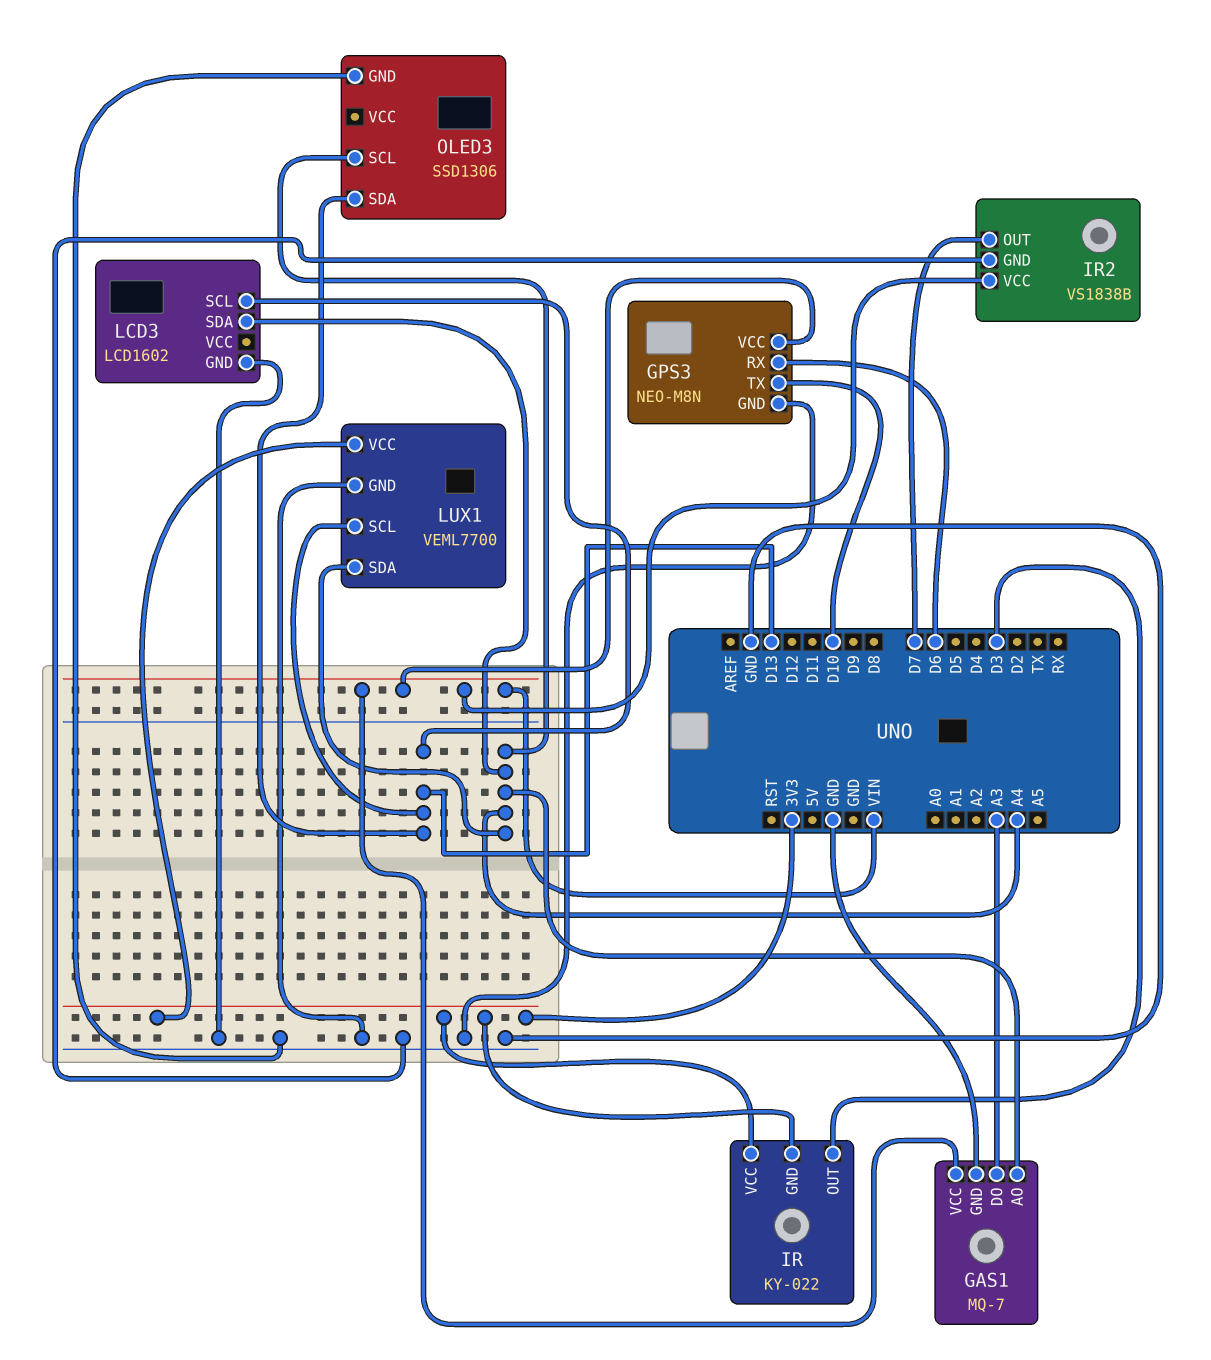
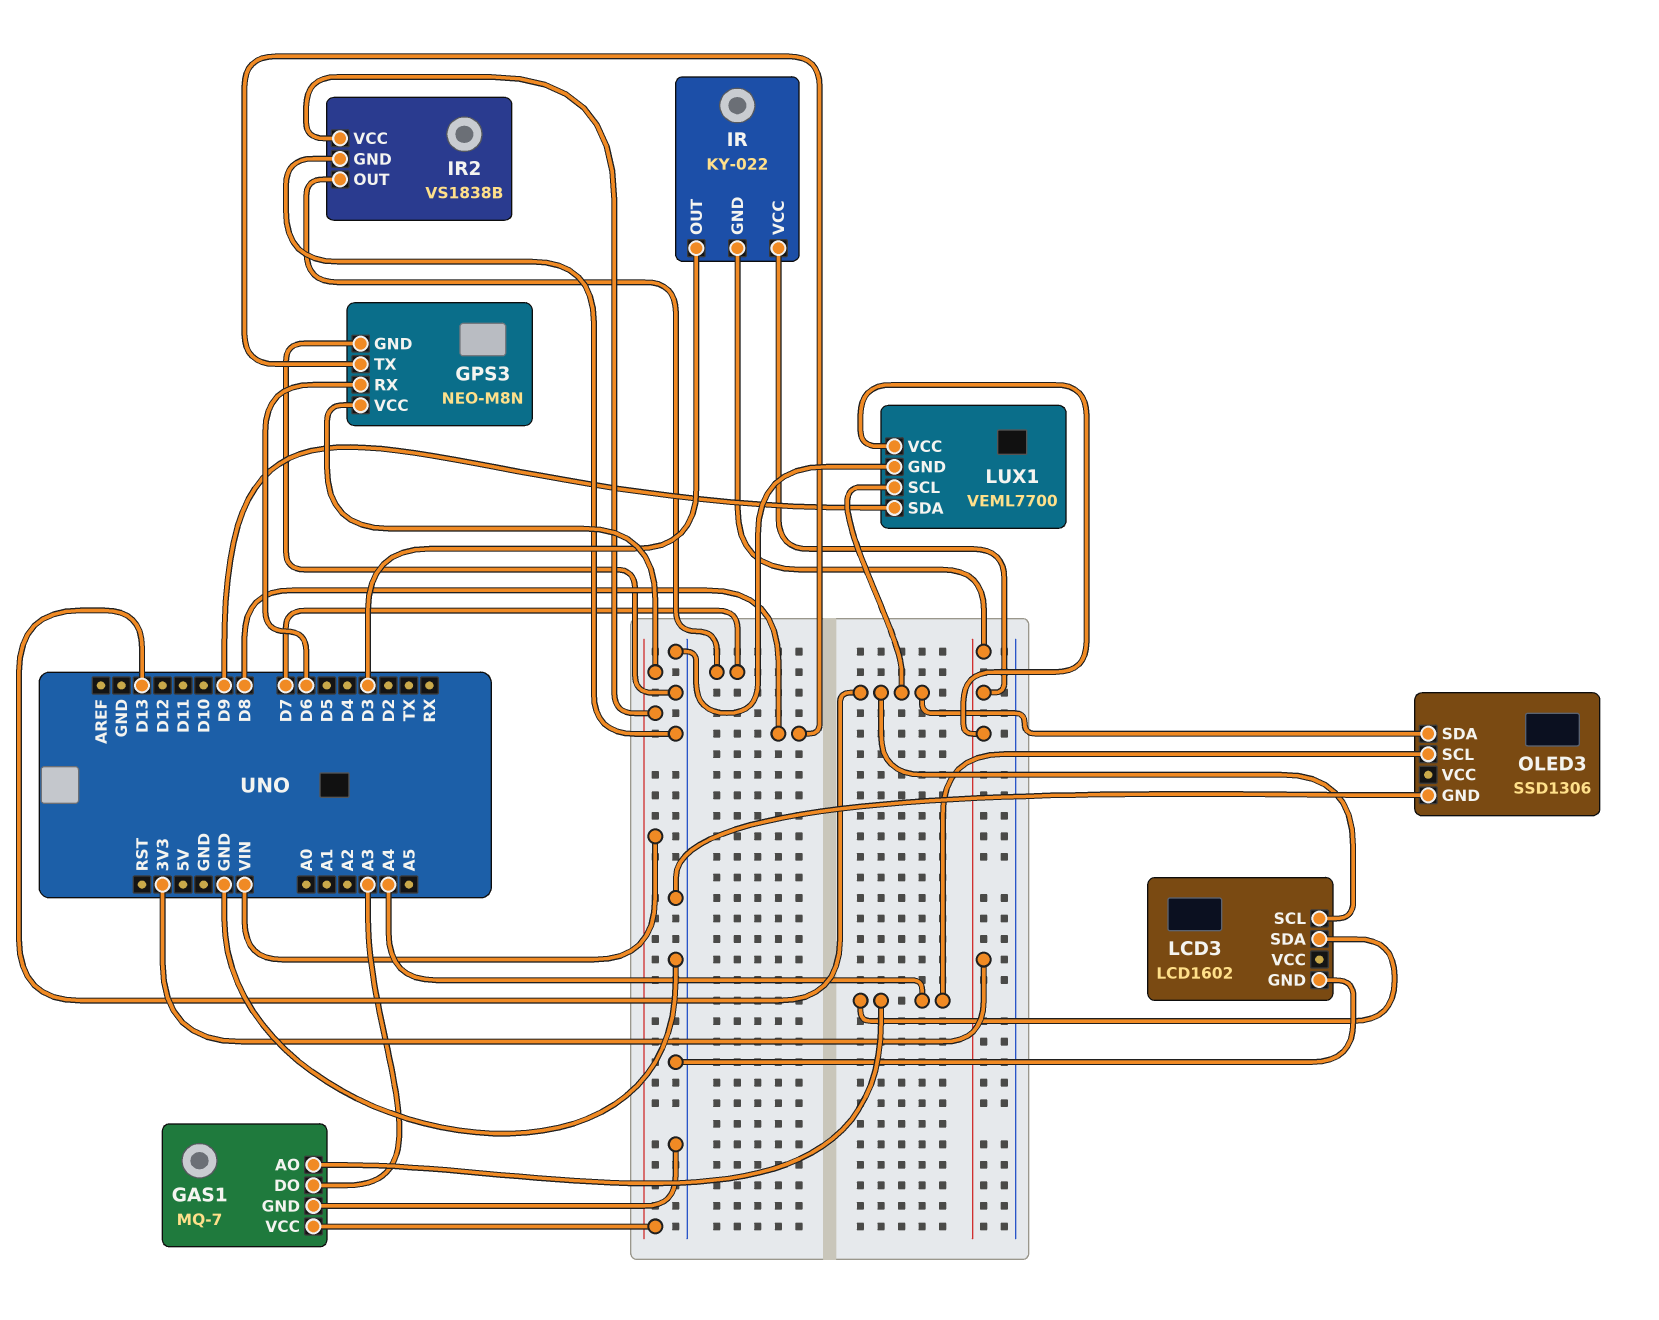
GPS3 pin TX: D10 -> D8
LUX1 pin SDA: A4 -> D9

